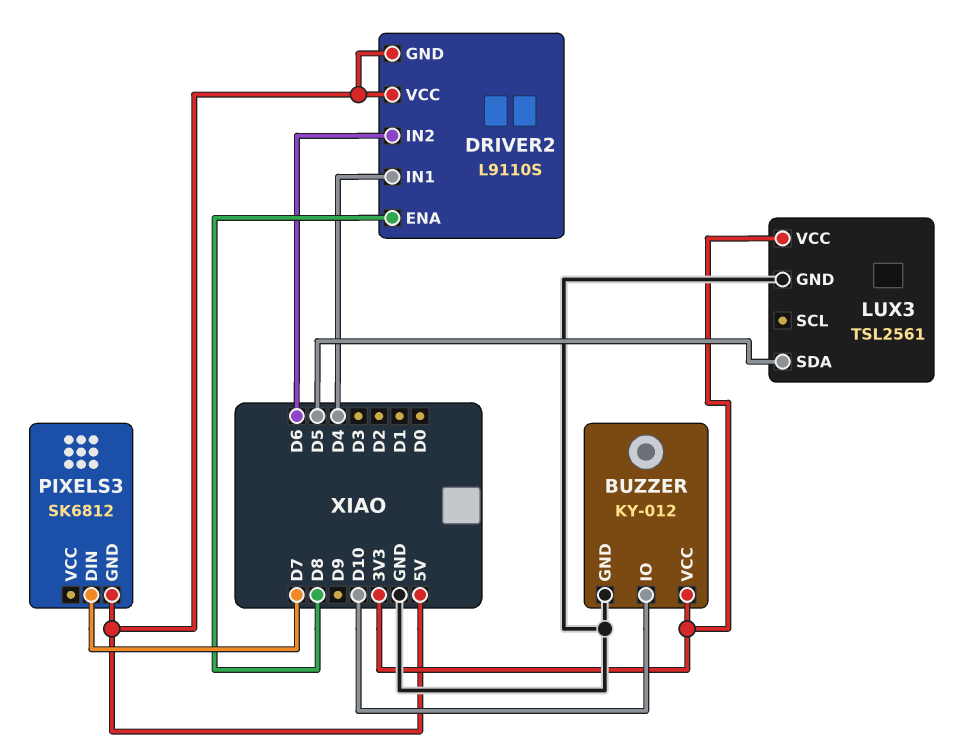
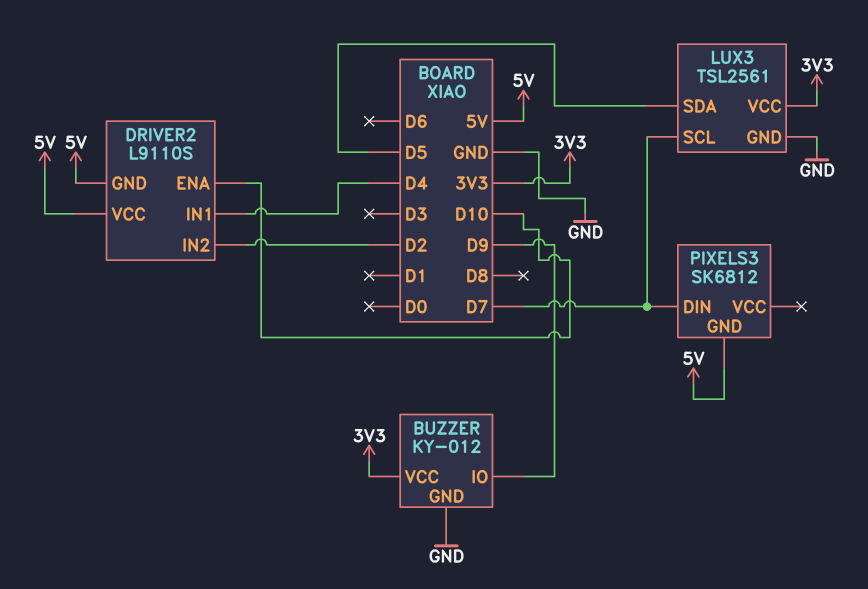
BUZZER pin IO: D10 -> D9
DRIVER2 pin ENA: D8 -> D10
DRIVER2 pin IN2: D6 -> D2
LUX3 pin SCL: none -> D7

